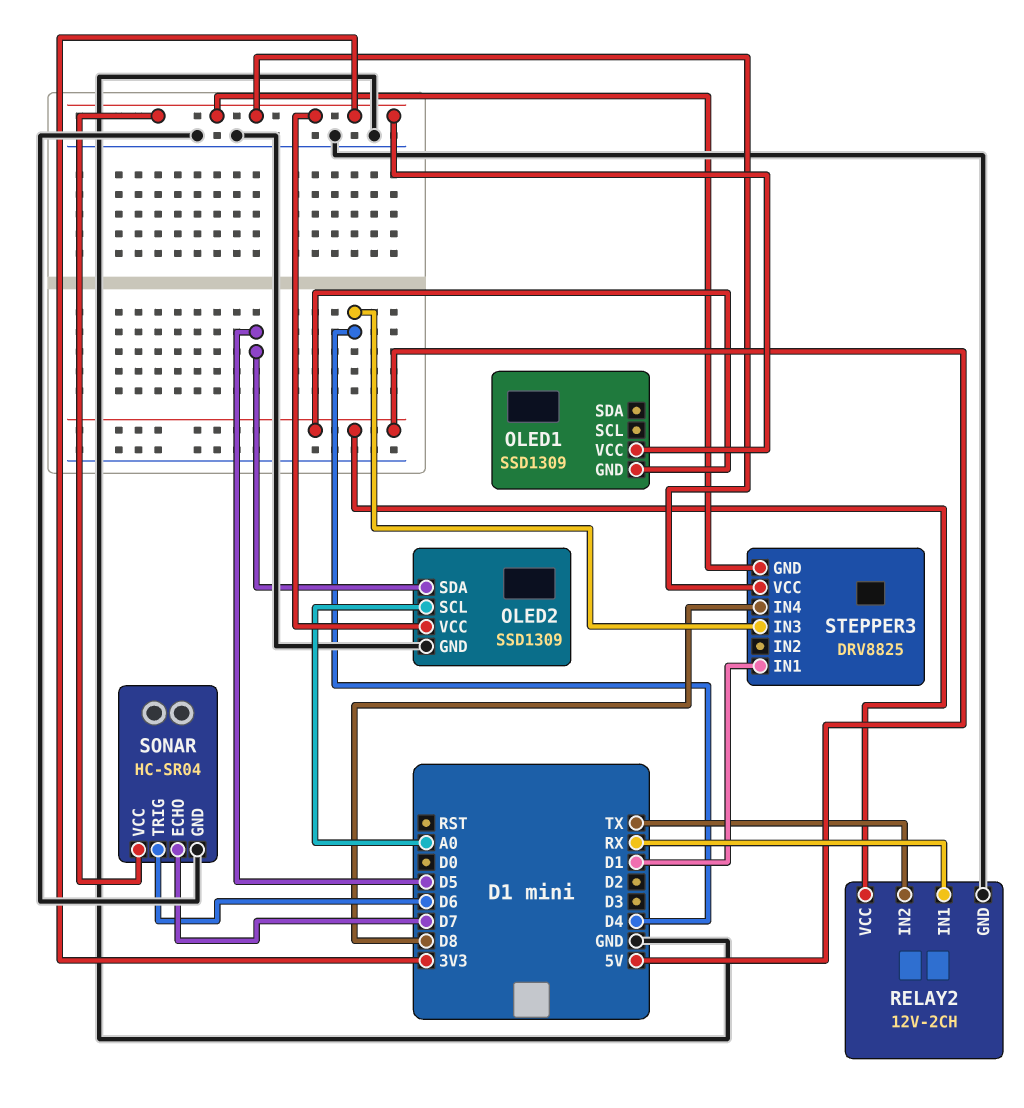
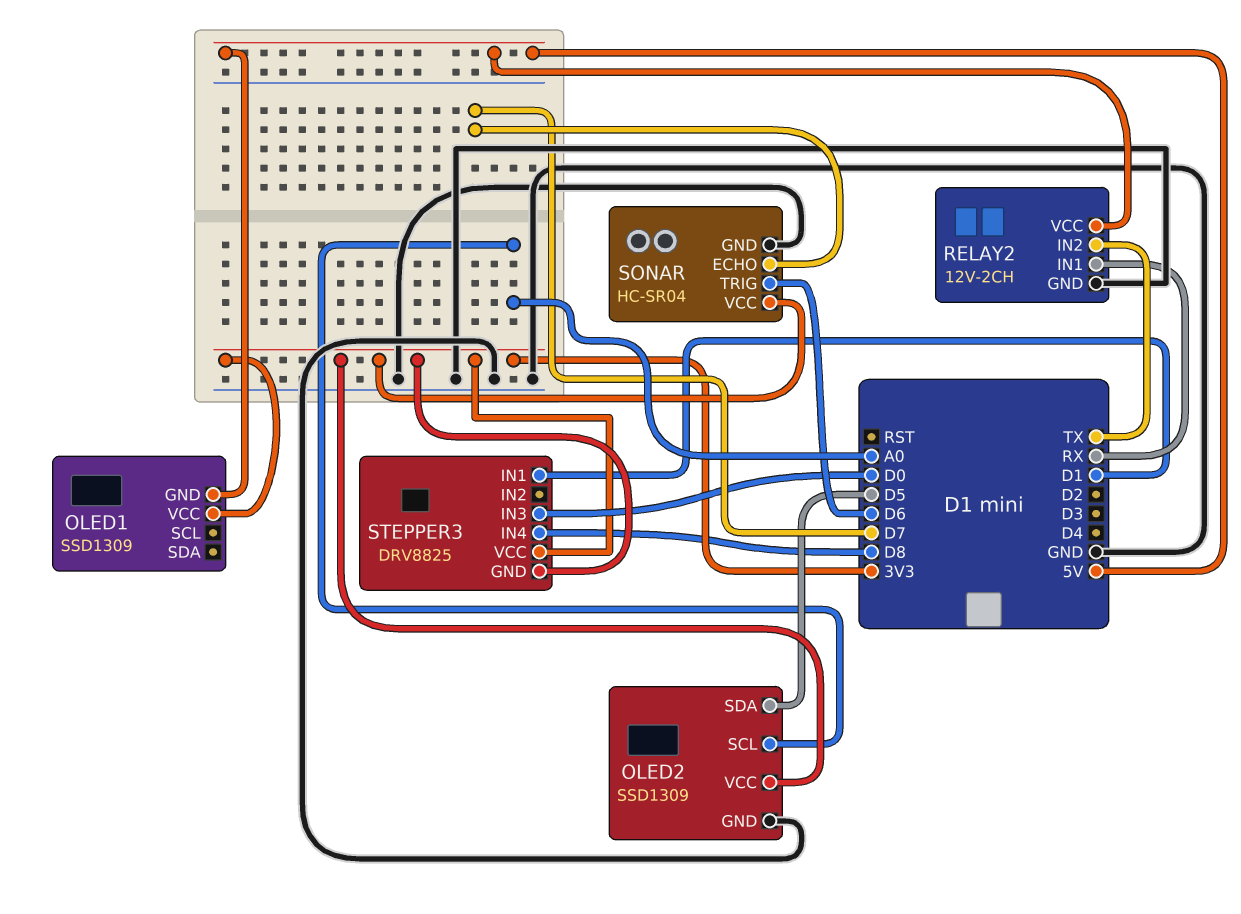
STEPPER3 pin IN3: D4 -> D0

